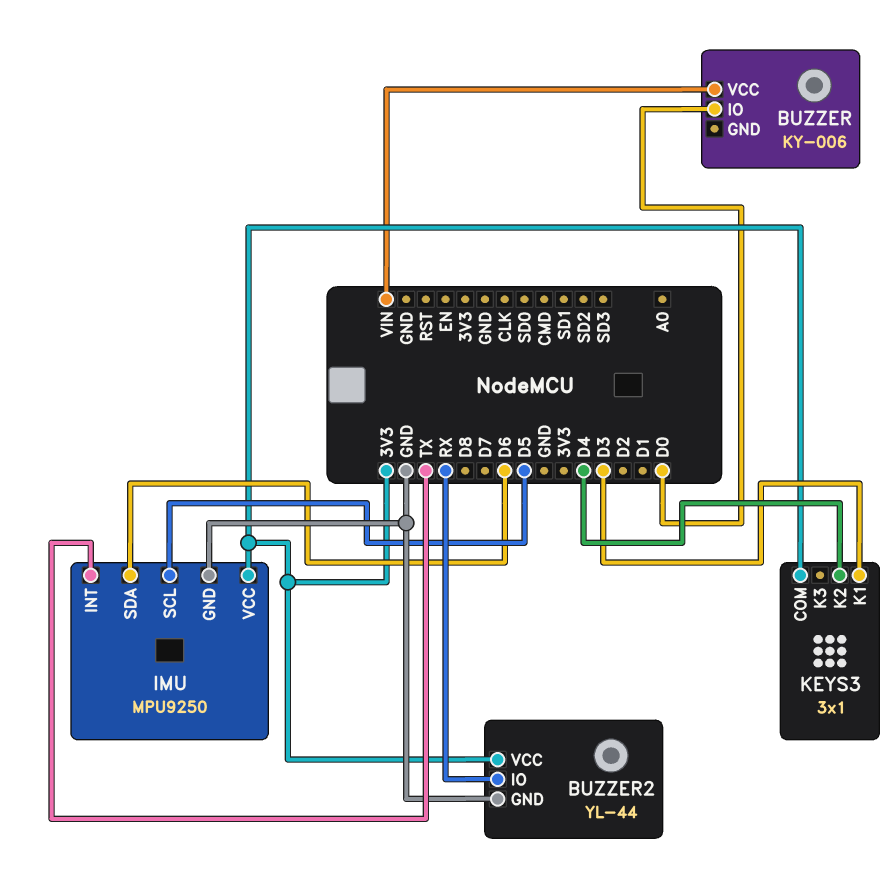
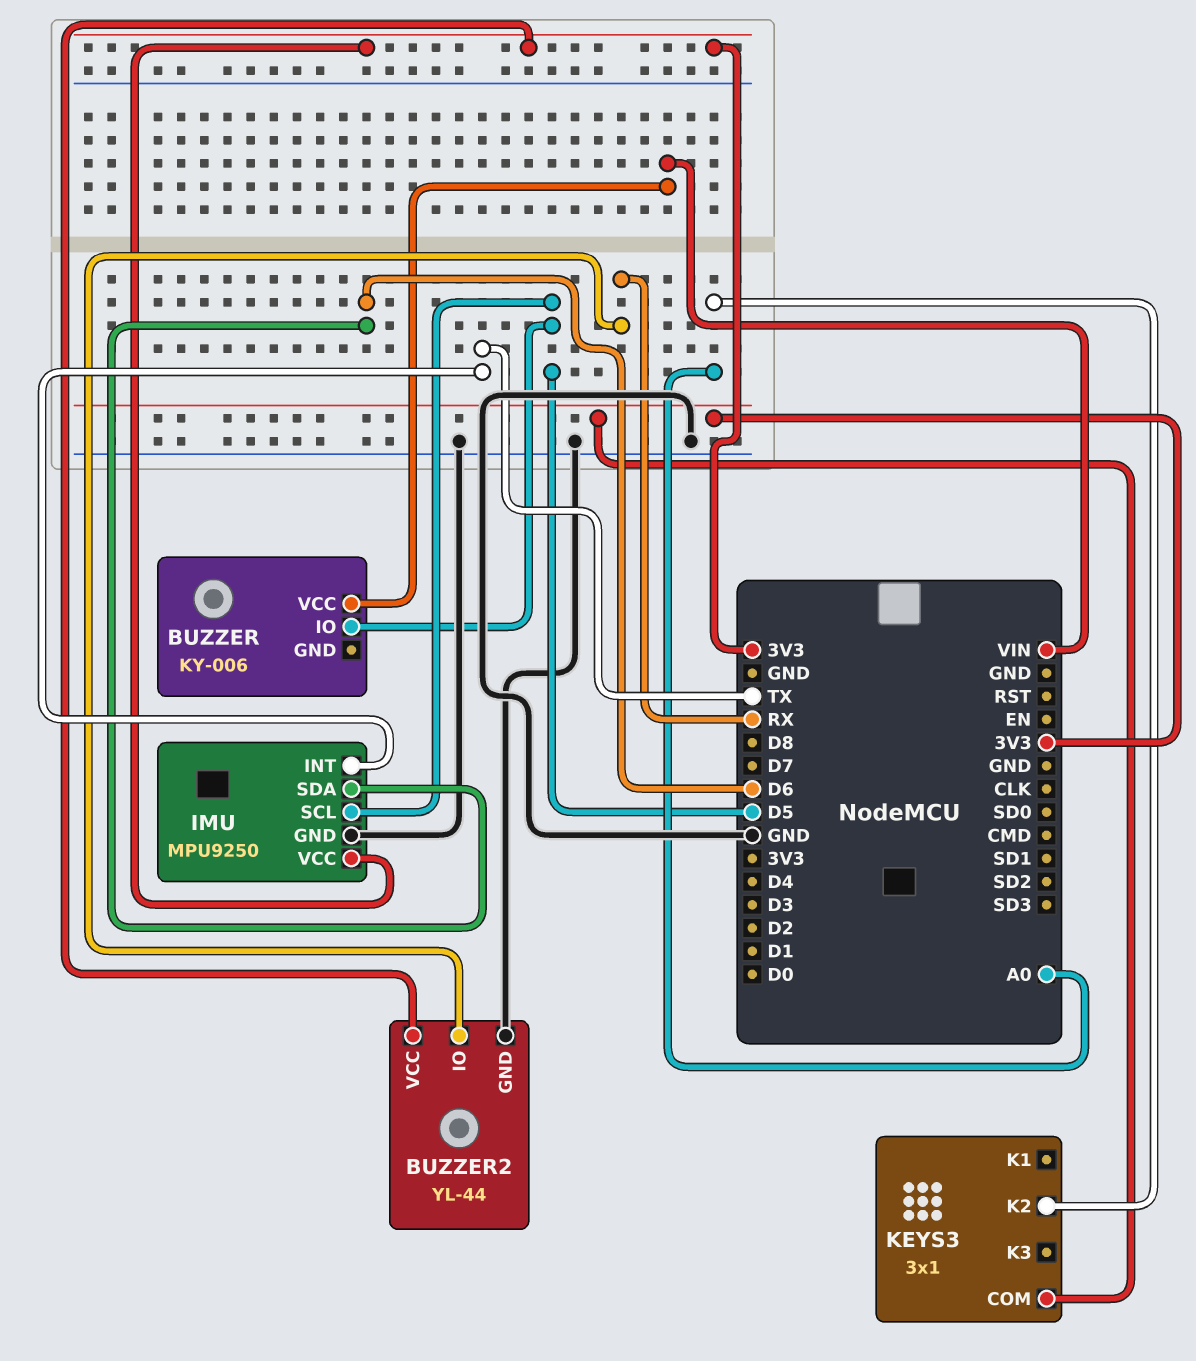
BUZZER pin IO: D0 -> D5
KEYS3 pin K1: D3 -> none
KEYS3 pin K2: D4 -> A0

